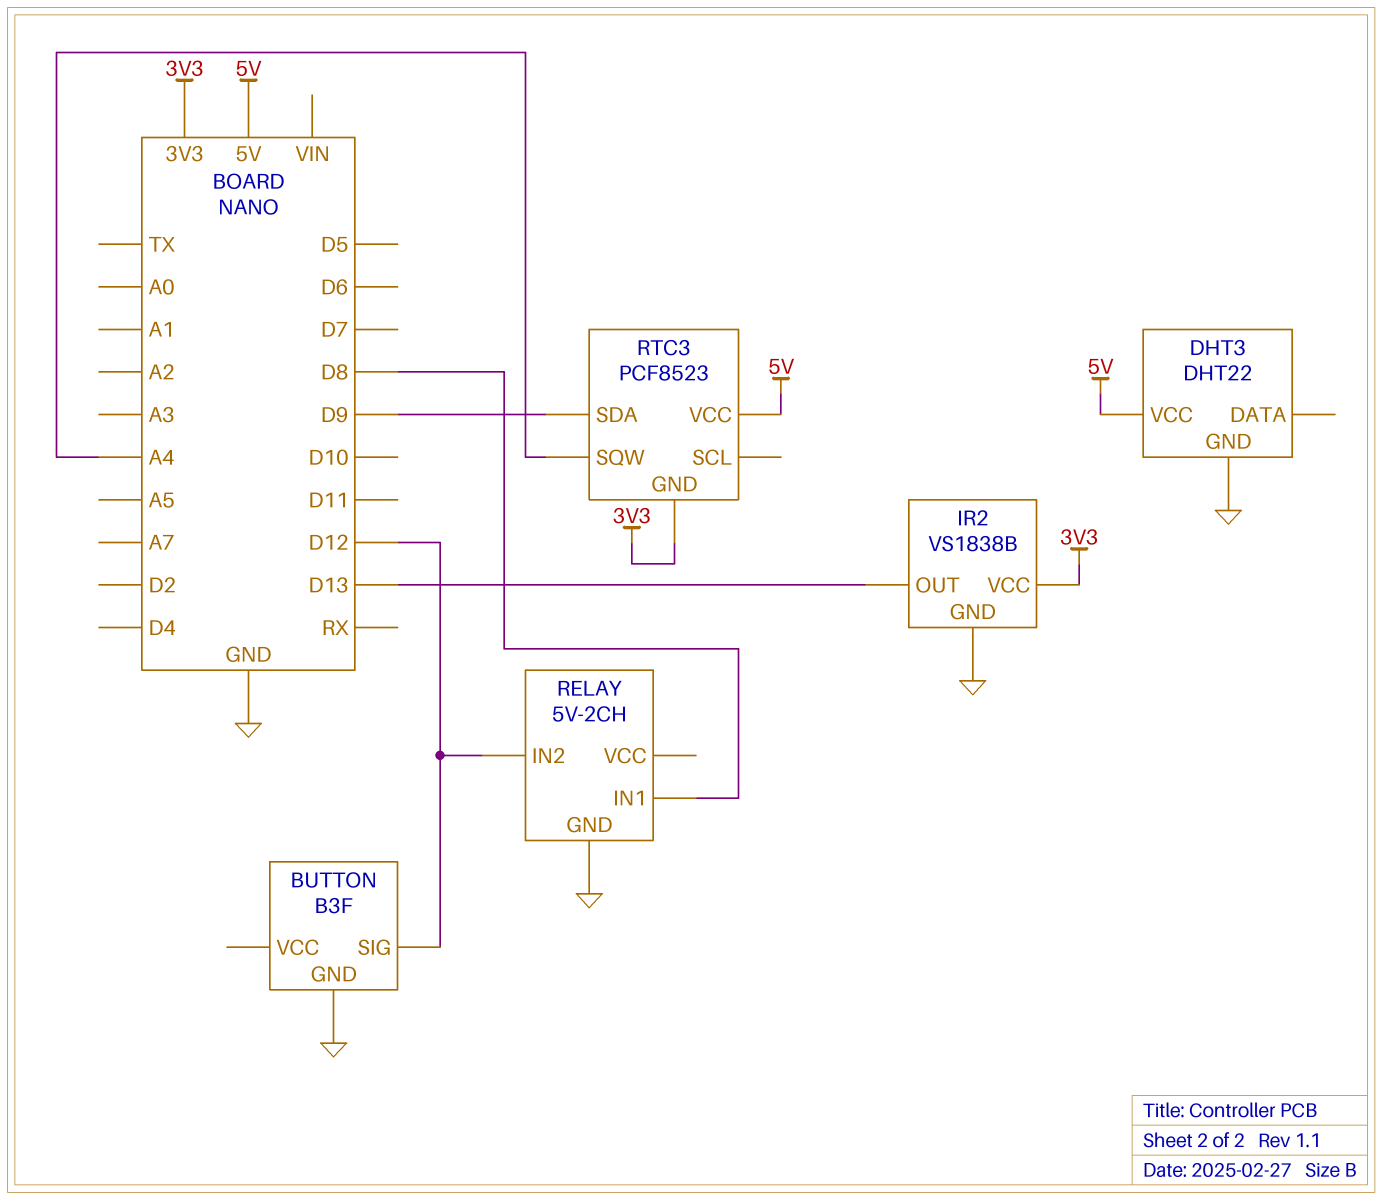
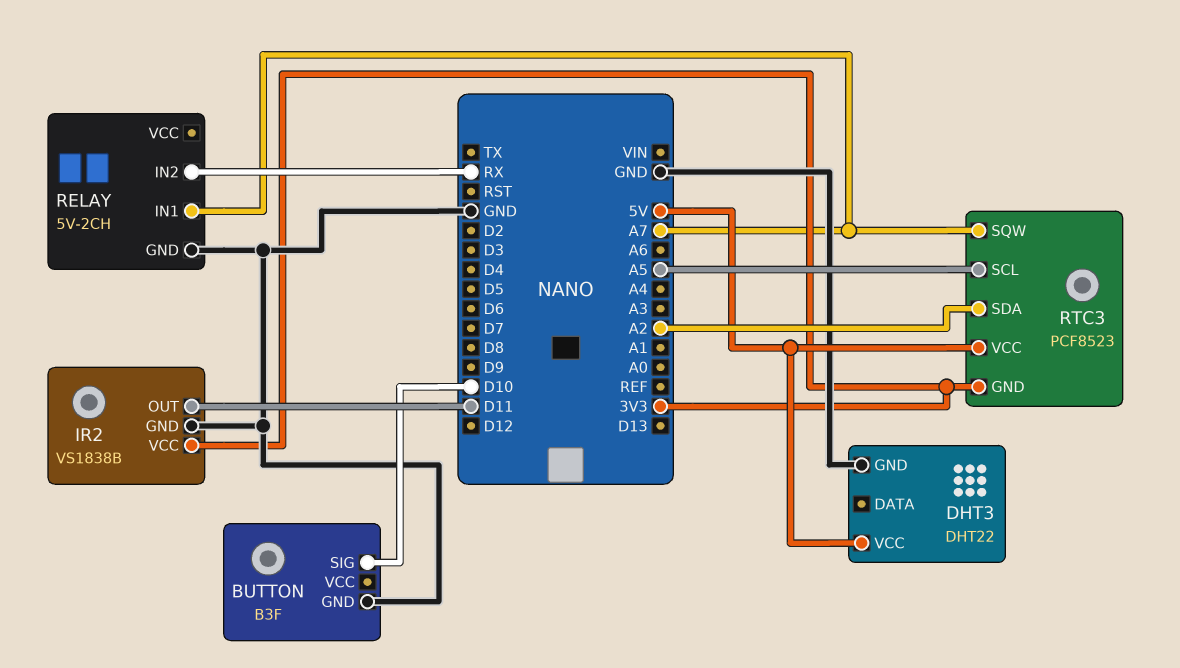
BUTTON pin SIG: D12 -> D10
IR2 pin OUT: D13 -> D11
RELAY pin IN1: D8 -> A7
RELAY pin IN2: D12 -> RX
RTC3 pin SCL: none -> A5
RTC3 pin SDA: D9 -> A2
RTC3 pin SQW: A4 -> A7

